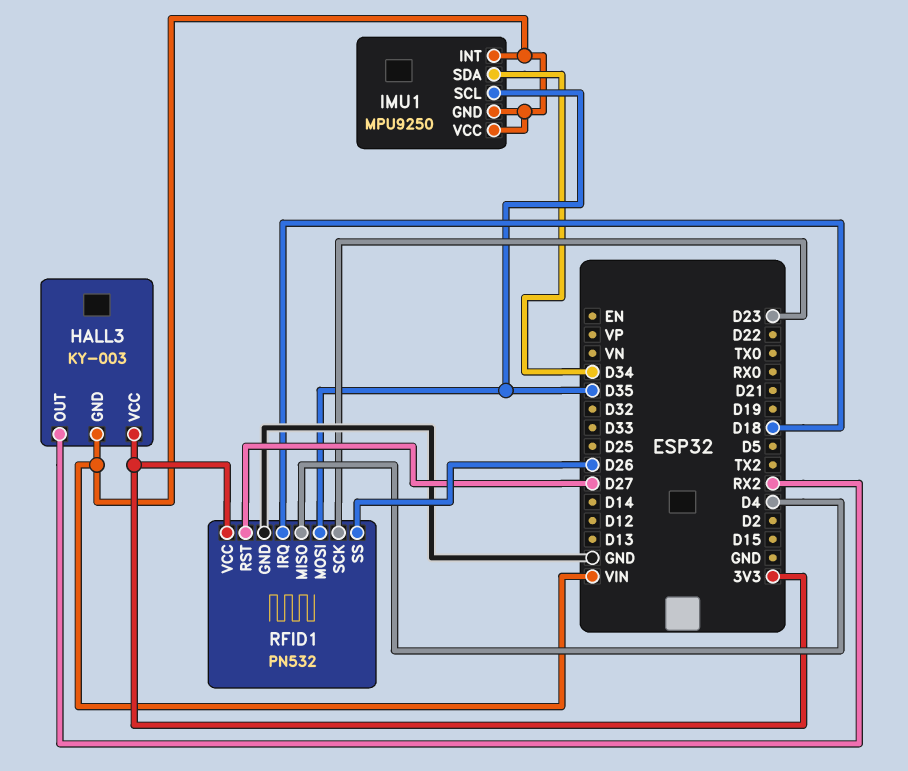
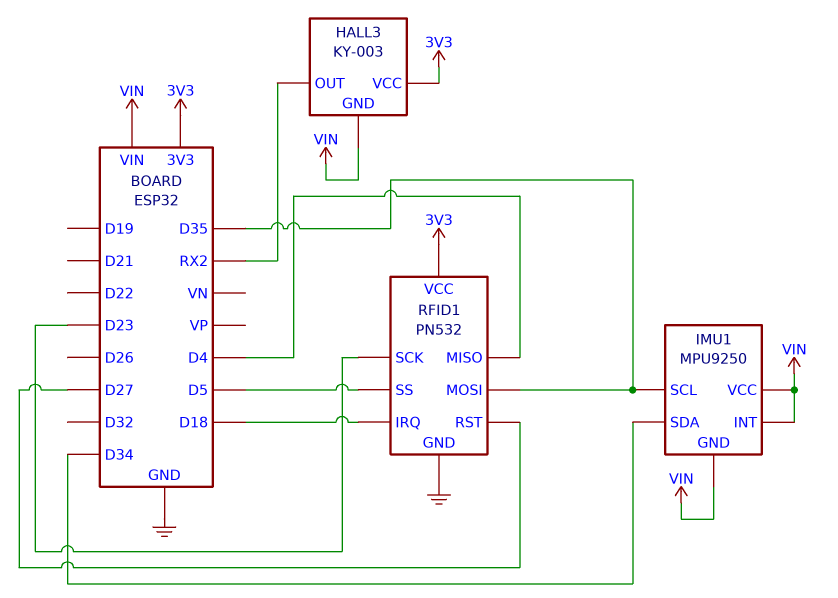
RFID1 pin SS: D26 -> D5

